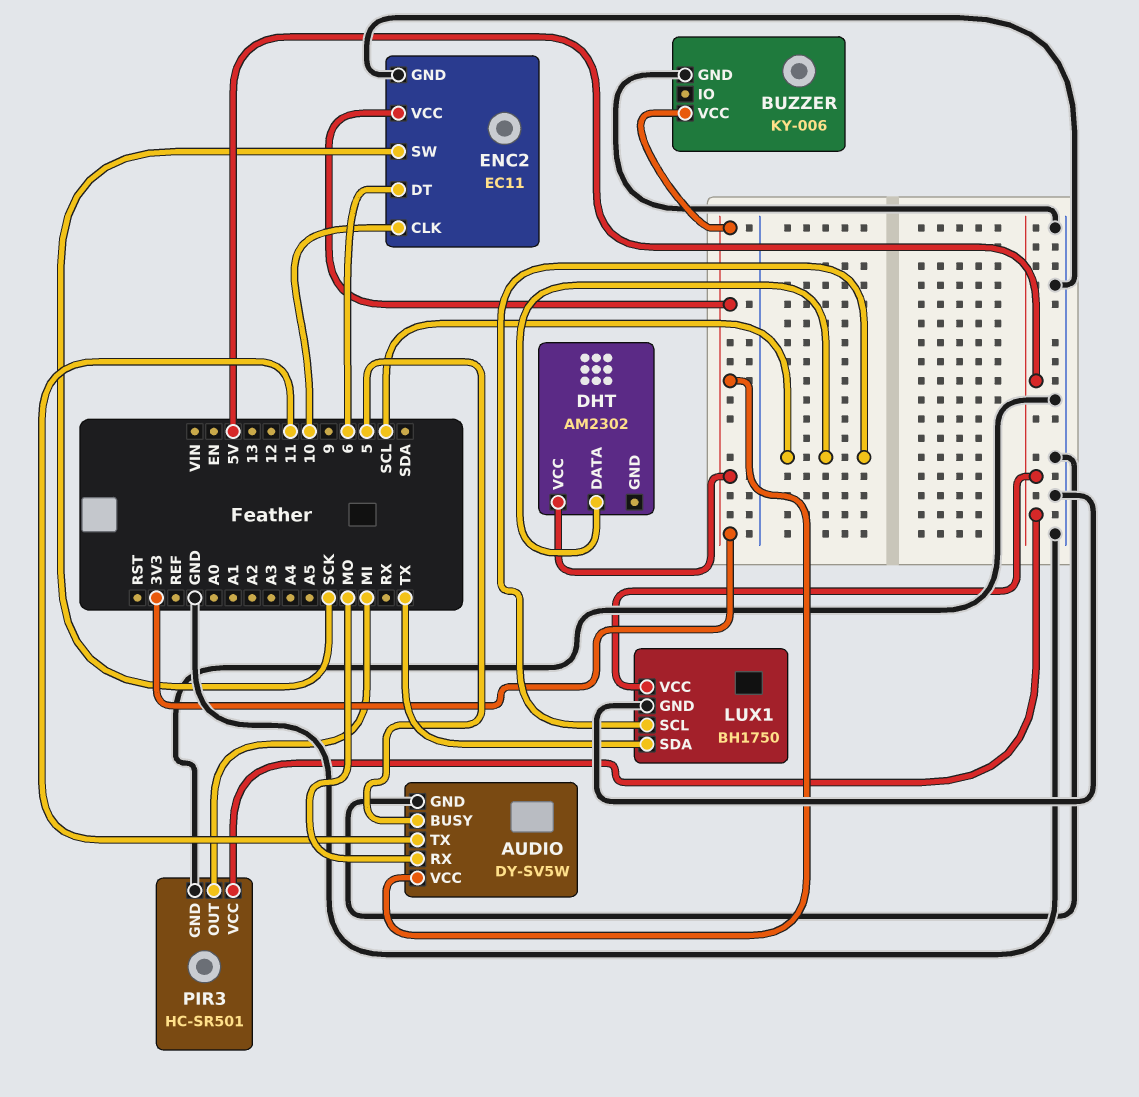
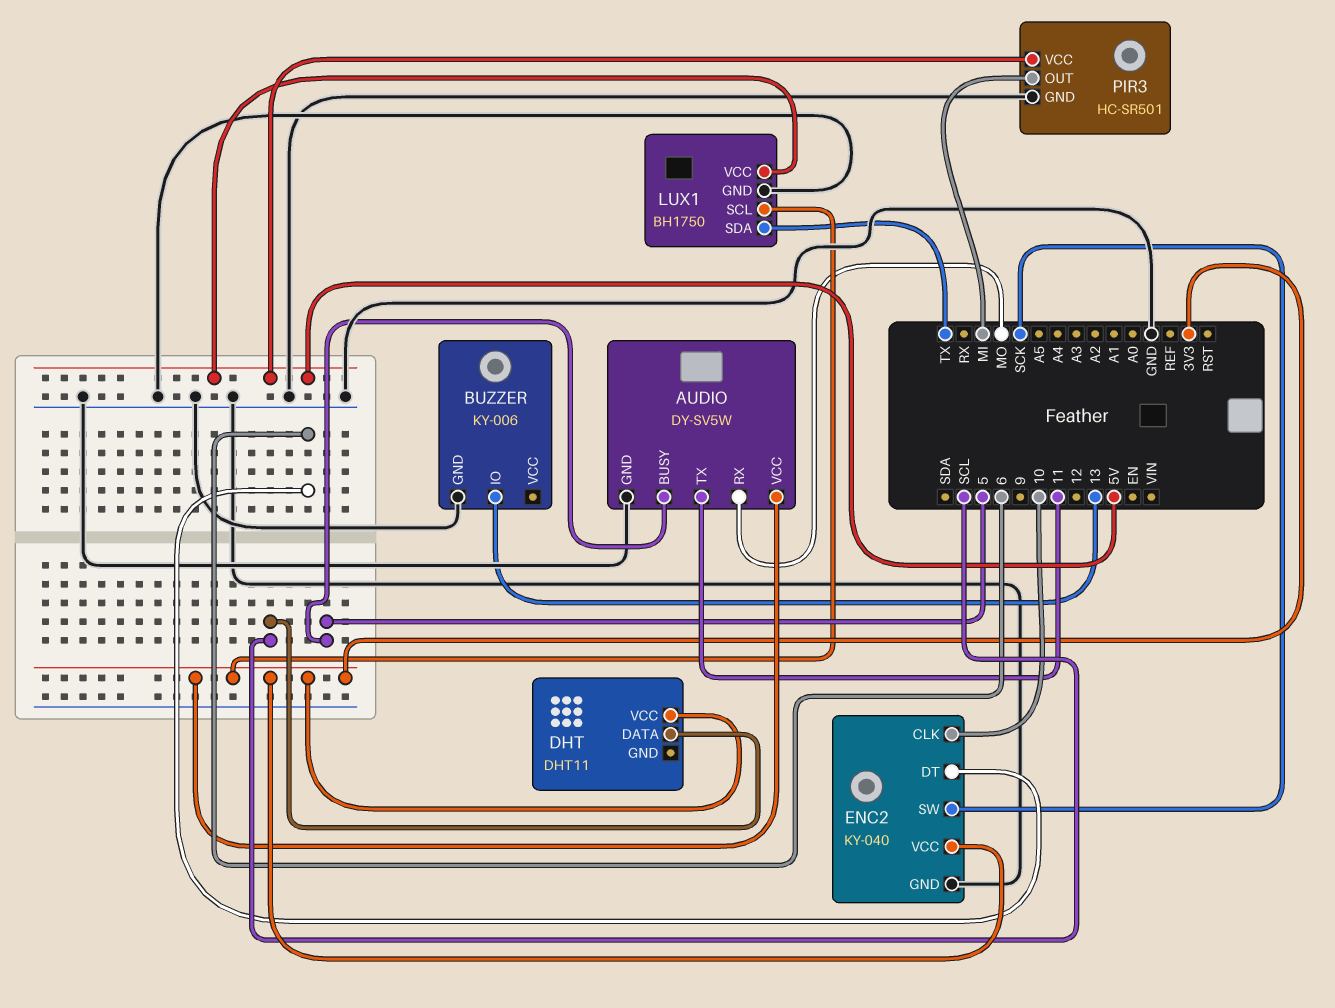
BUZZER pin IO: none -> 13
BUZZER pin VCC: 3V3 -> none
DHT: AM2302 -> DHT11
ENC2: EC11 -> KY-040
LUX1 pin SCL: SCL -> 3V3

